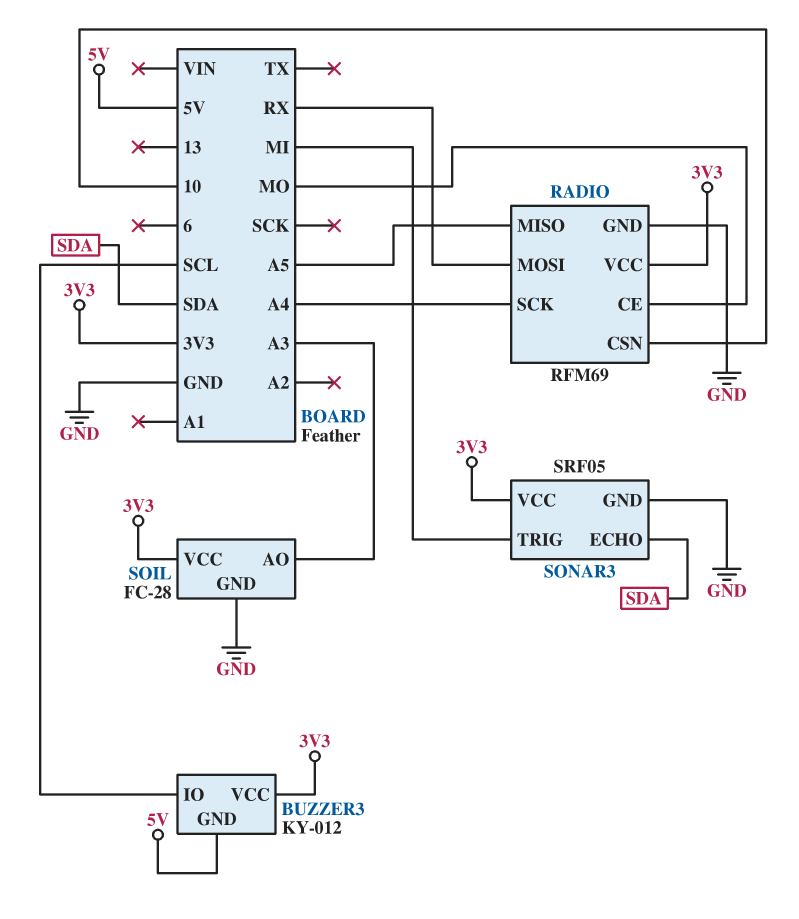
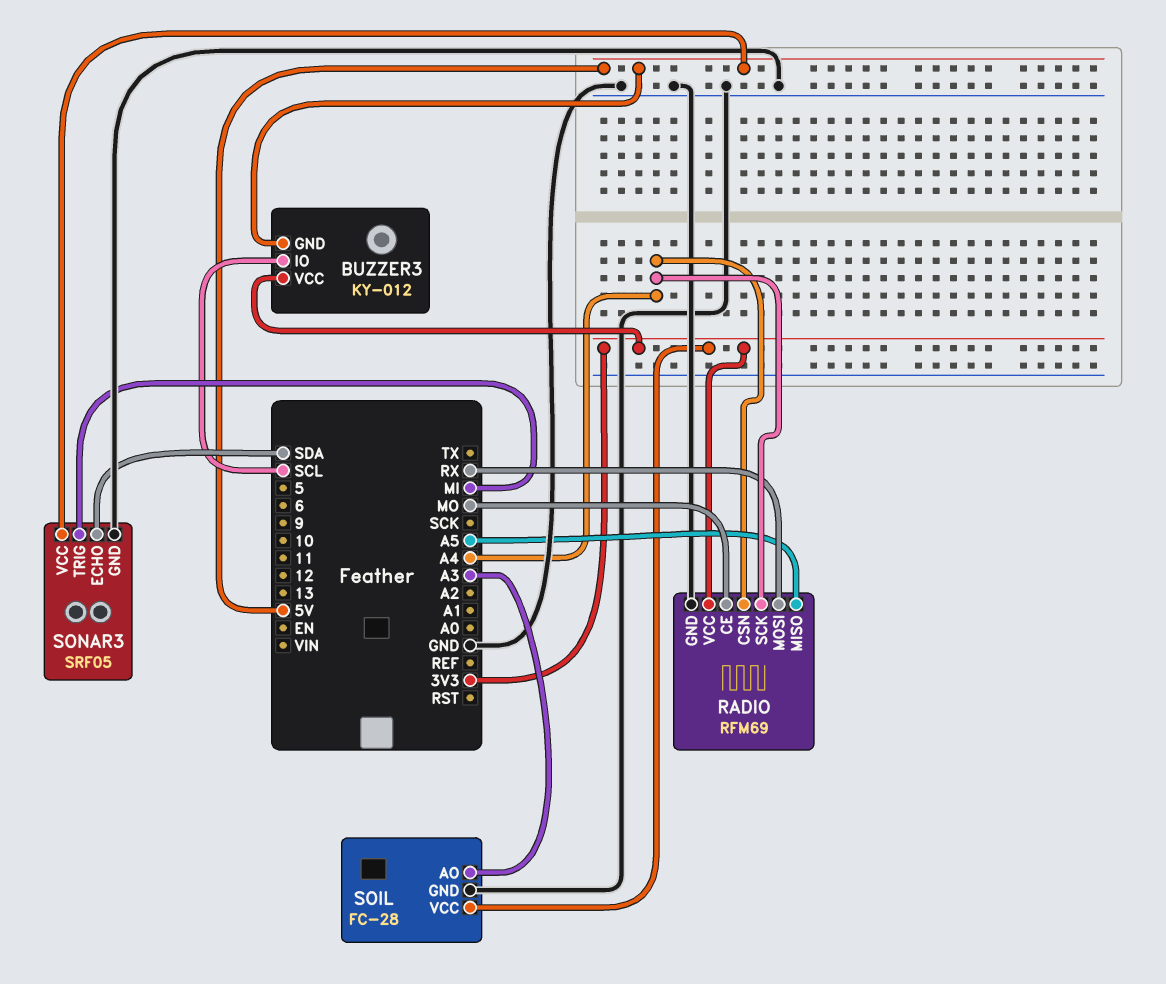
RADIO pin CSN: 10 -> A4
SONAR3 pin VCC: 3V3 -> 5V

